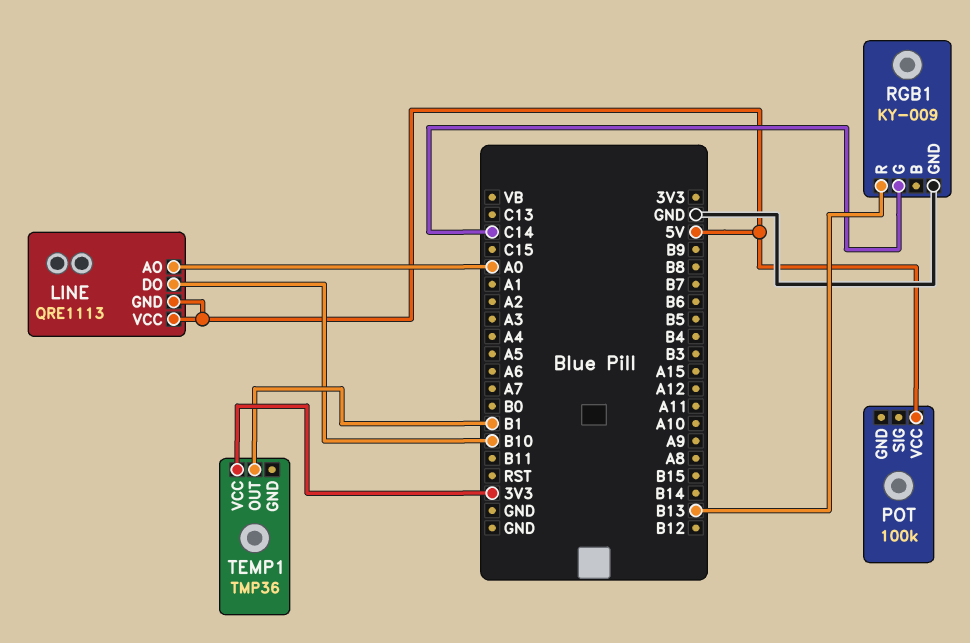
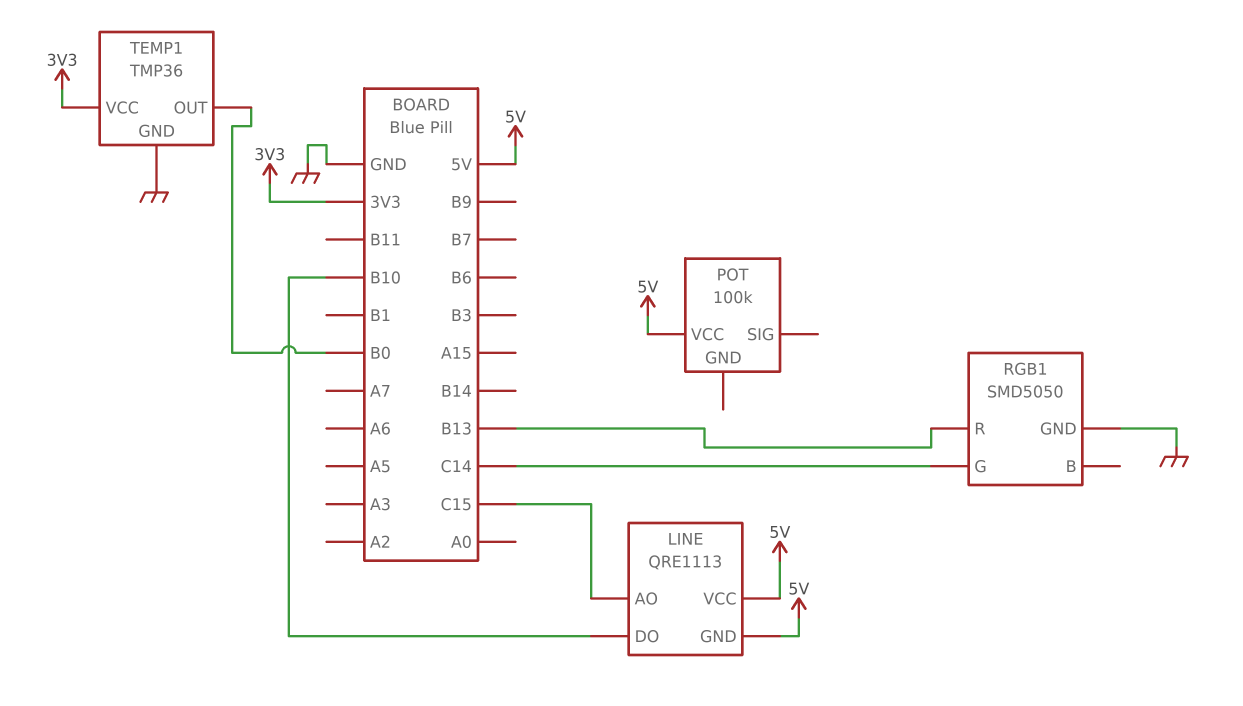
LINE pin AO: A0 -> C15
RGB1: KY-009 -> SMD5050
TEMP1 pin GND: none -> GND
TEMP1 pin OUT: B1 -> B0

